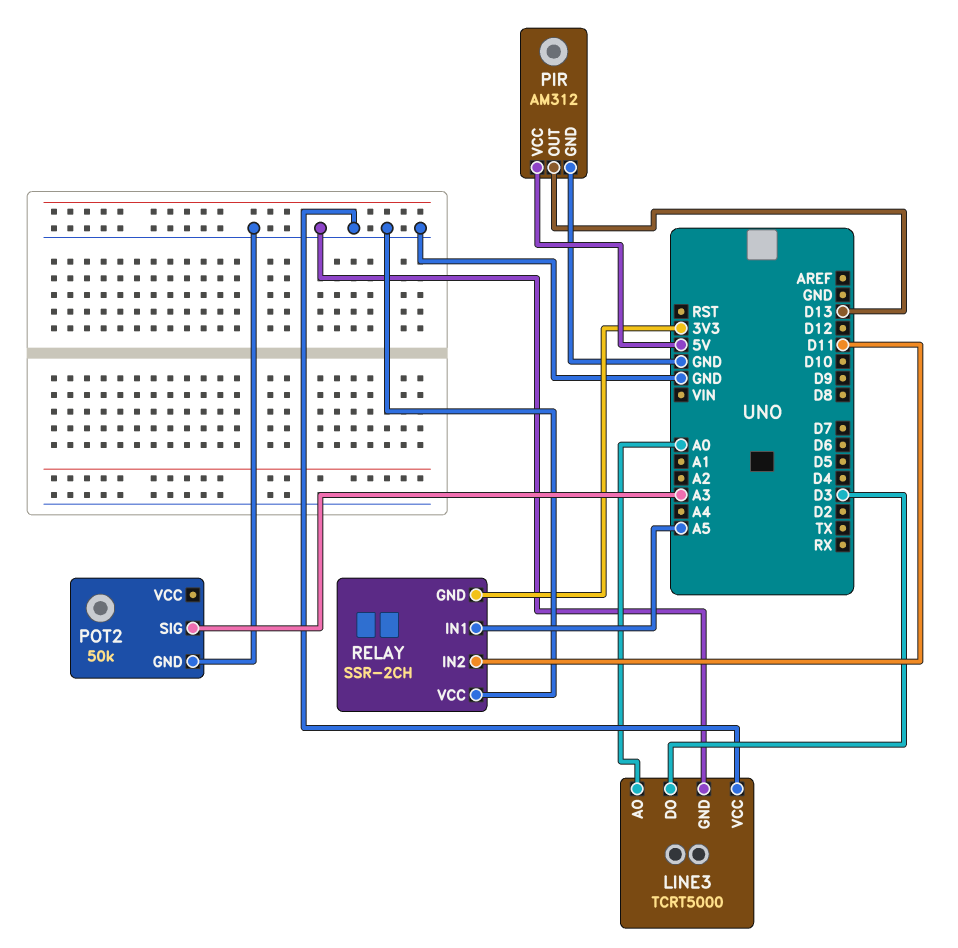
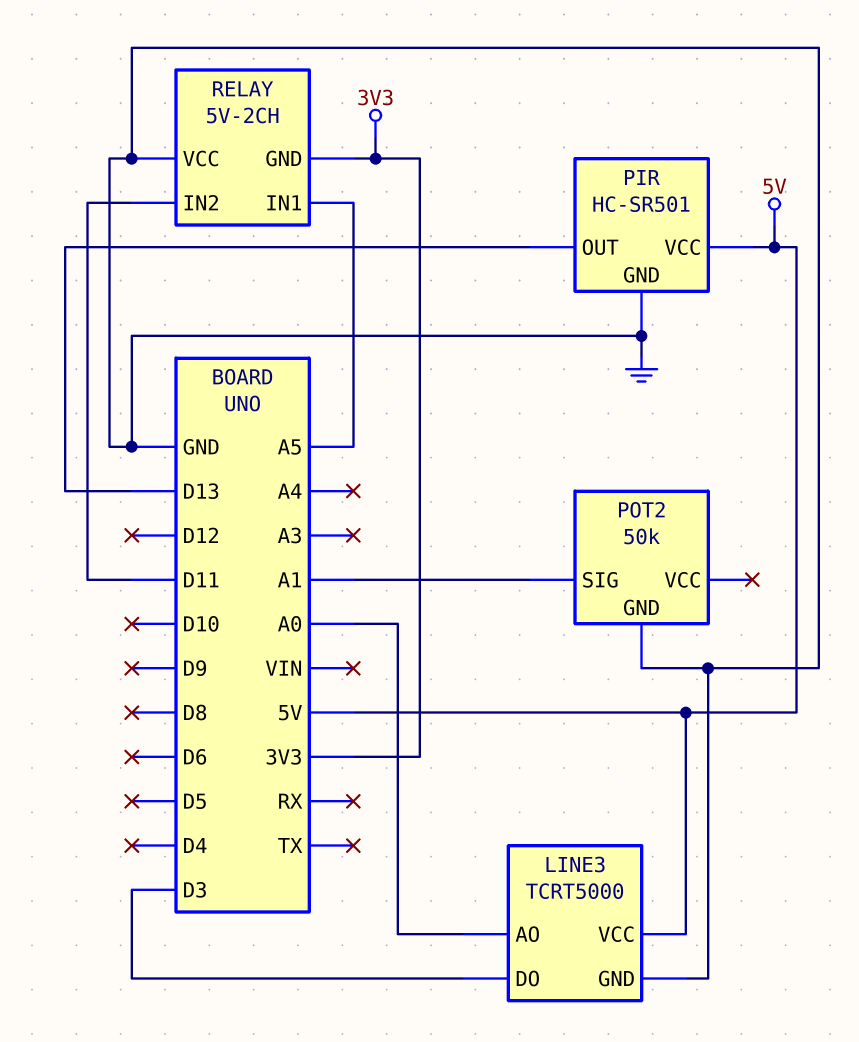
LINE3 pin VCC: GND -> 5V
PIR: AM312 -> HC-SR501
POT2 pin SIG: A3 -> A1
RELAY: SSR-2CH -> 5V-2CH

